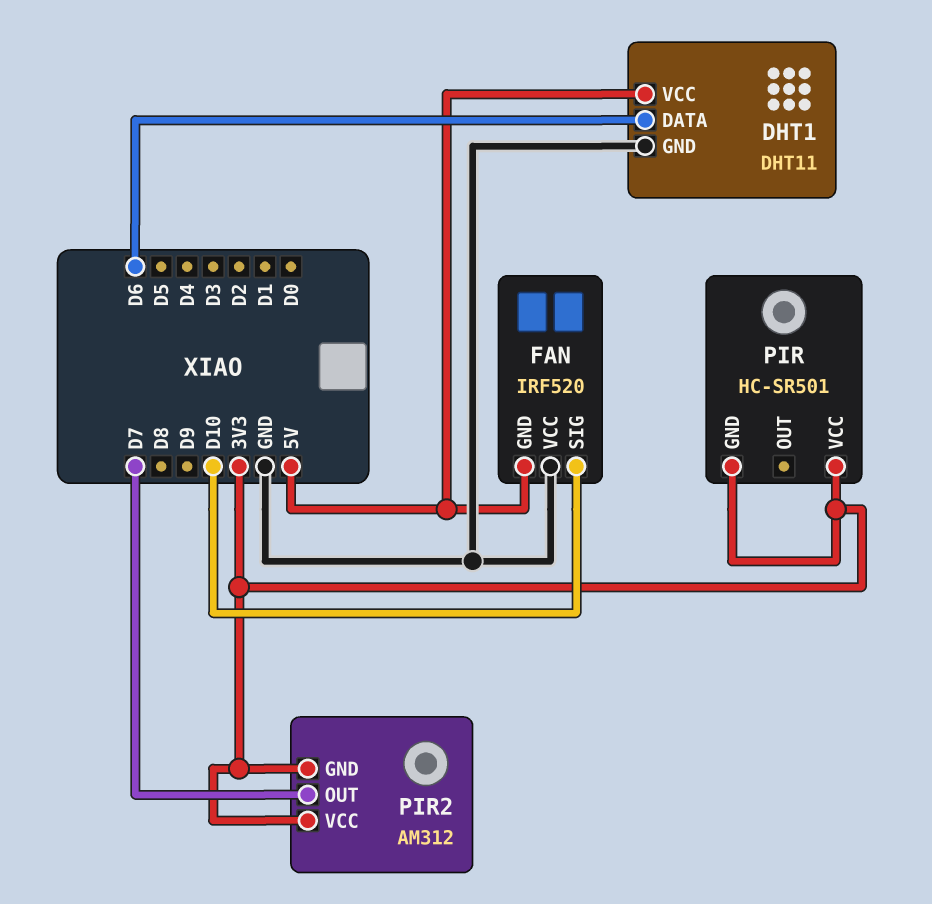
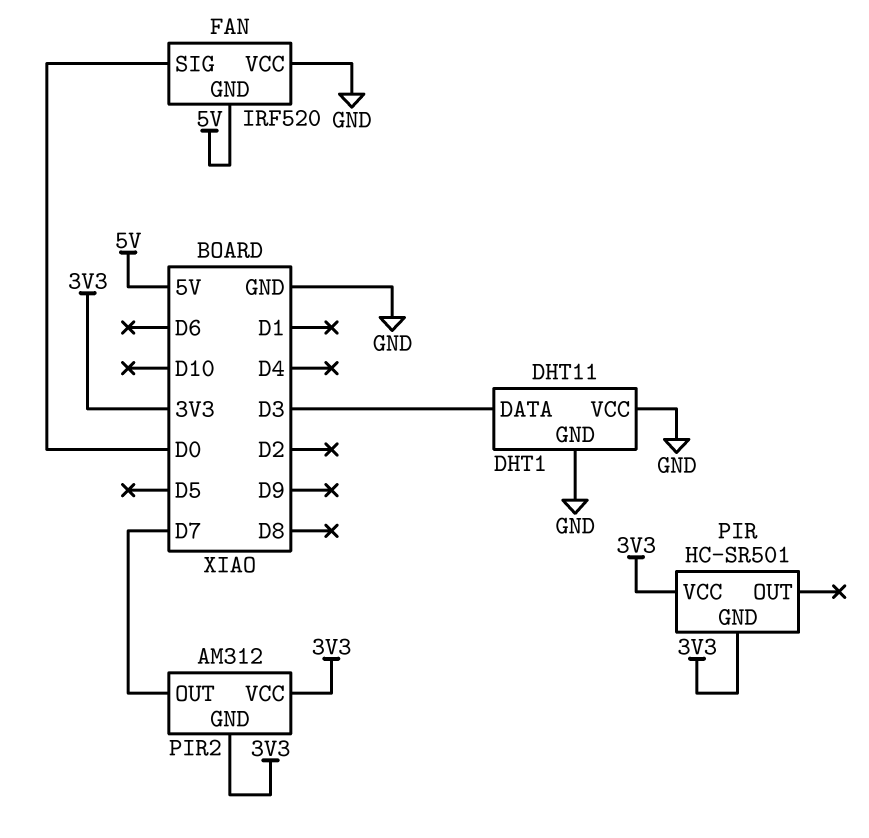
DHT1 pin DATA: D6 -> D3
DHT1 pin VCC: 5V -> GND
FAN pin SIG: D10 -> D0

